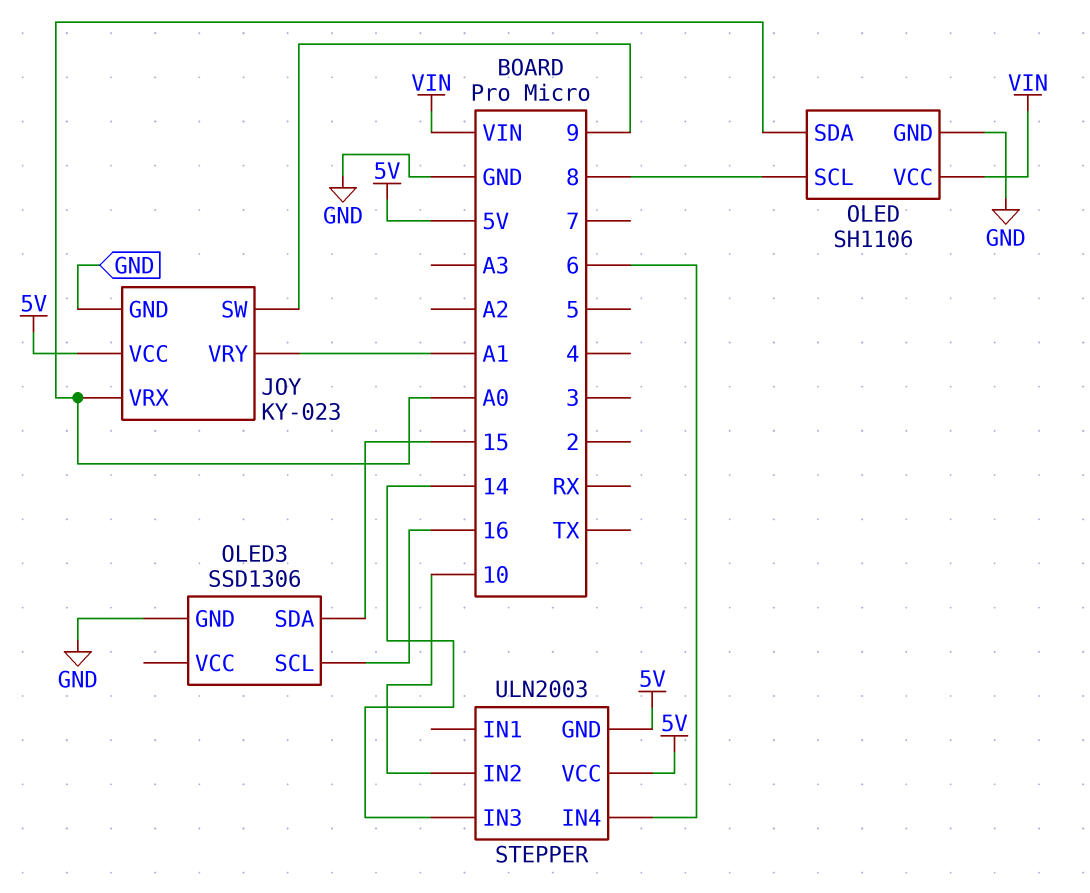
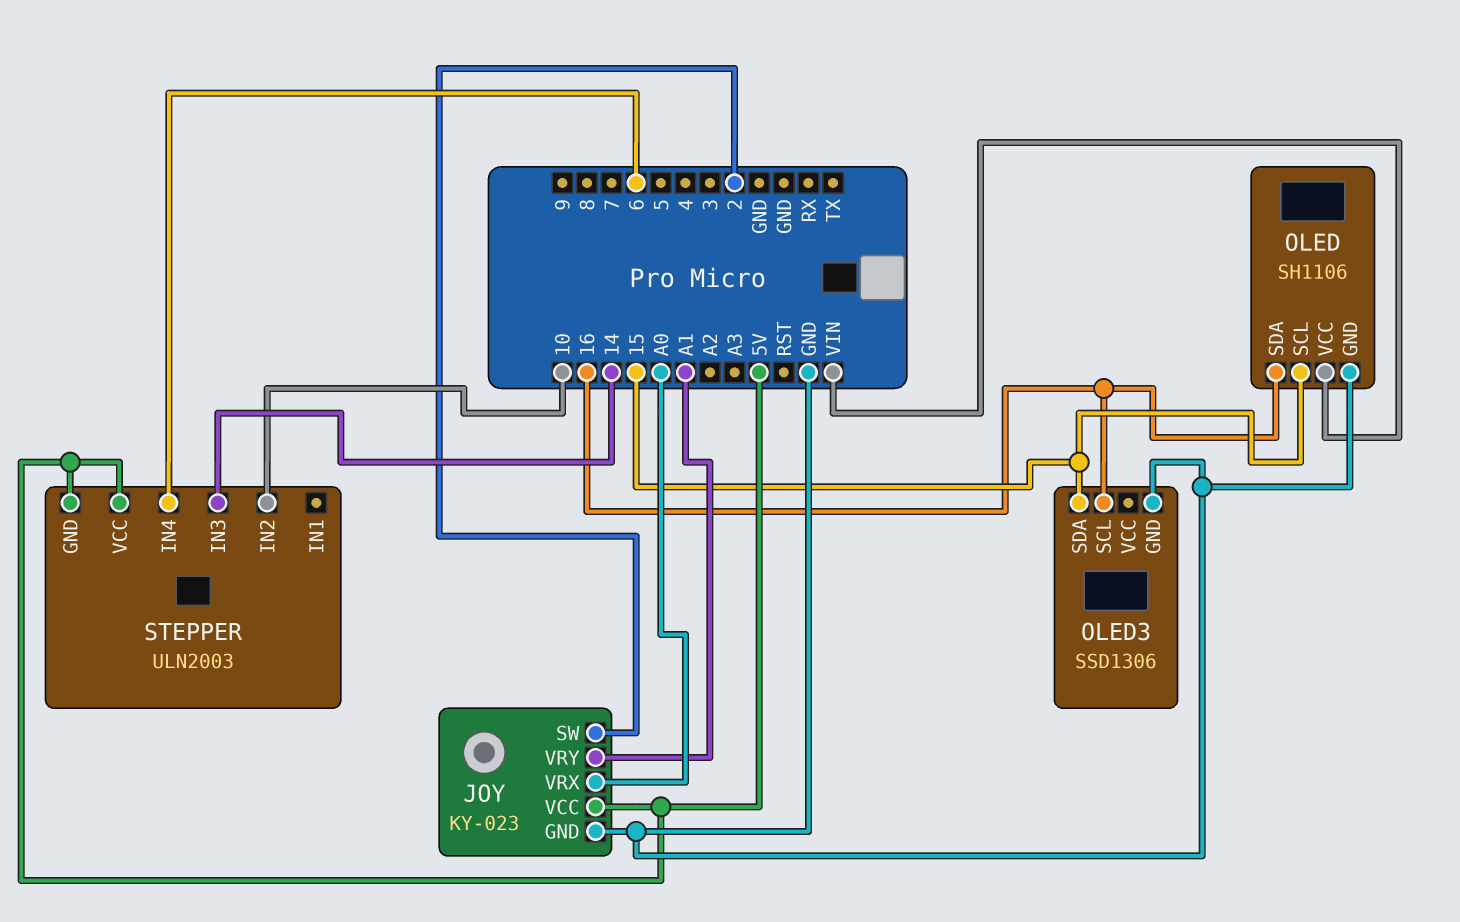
JOY pin SW: 9 -> 2
OLED pin SCL: 8 -> 15
OLED pin SDA: A0 -> 16

